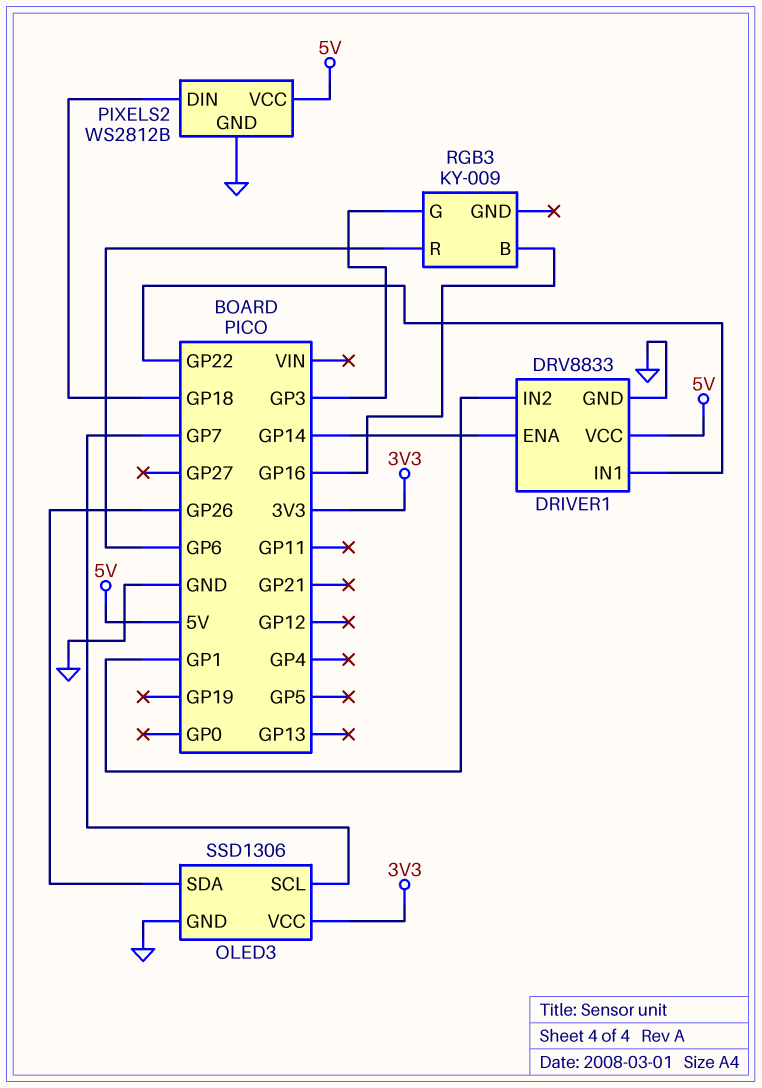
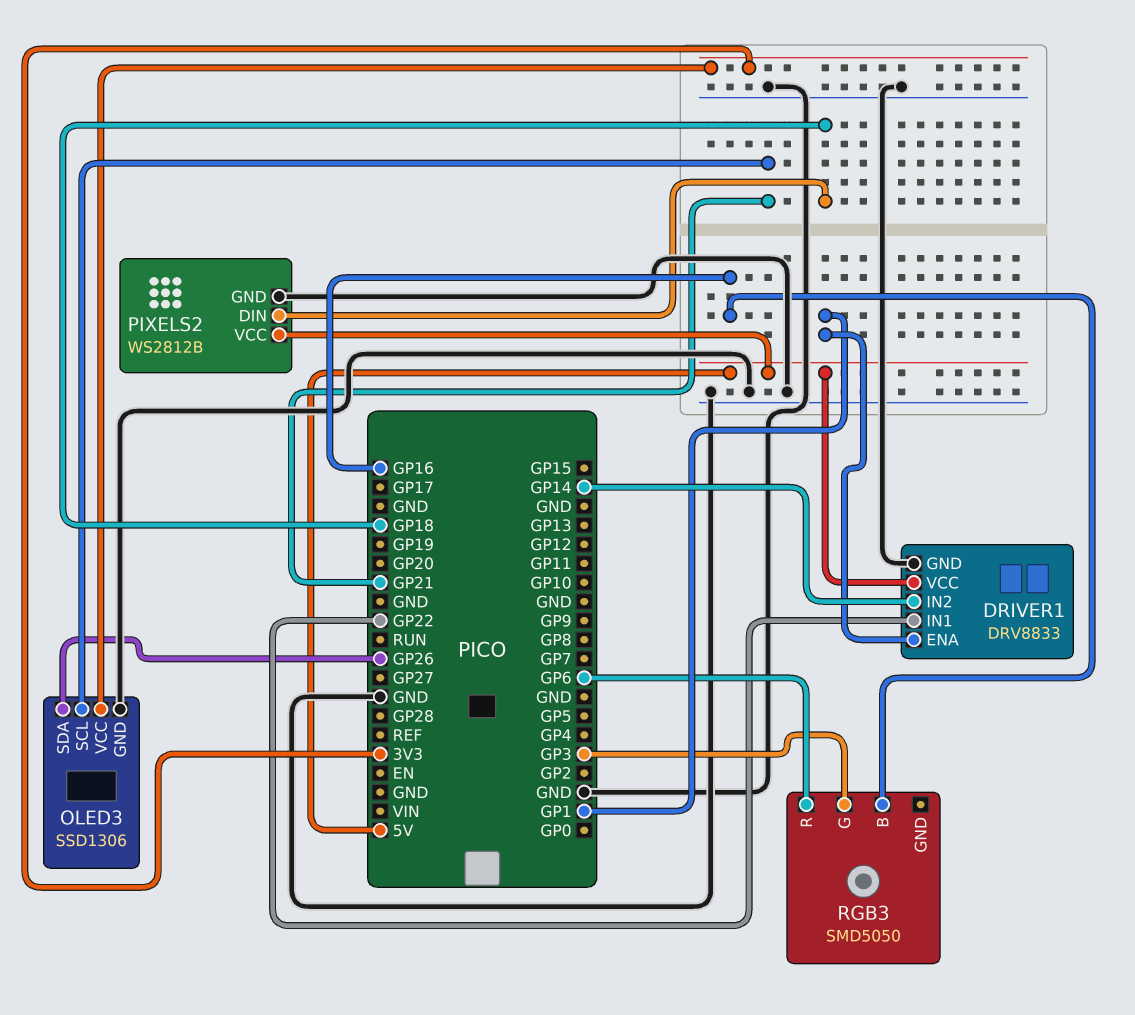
DRIVER1 pin ENA: GP14 -> GP1
DRIVER1 pin IN2: GP1 -> GP14
OLED3 pin SCL: GP7 -> GP21
RGB3: KY-009 -> SMD5050

